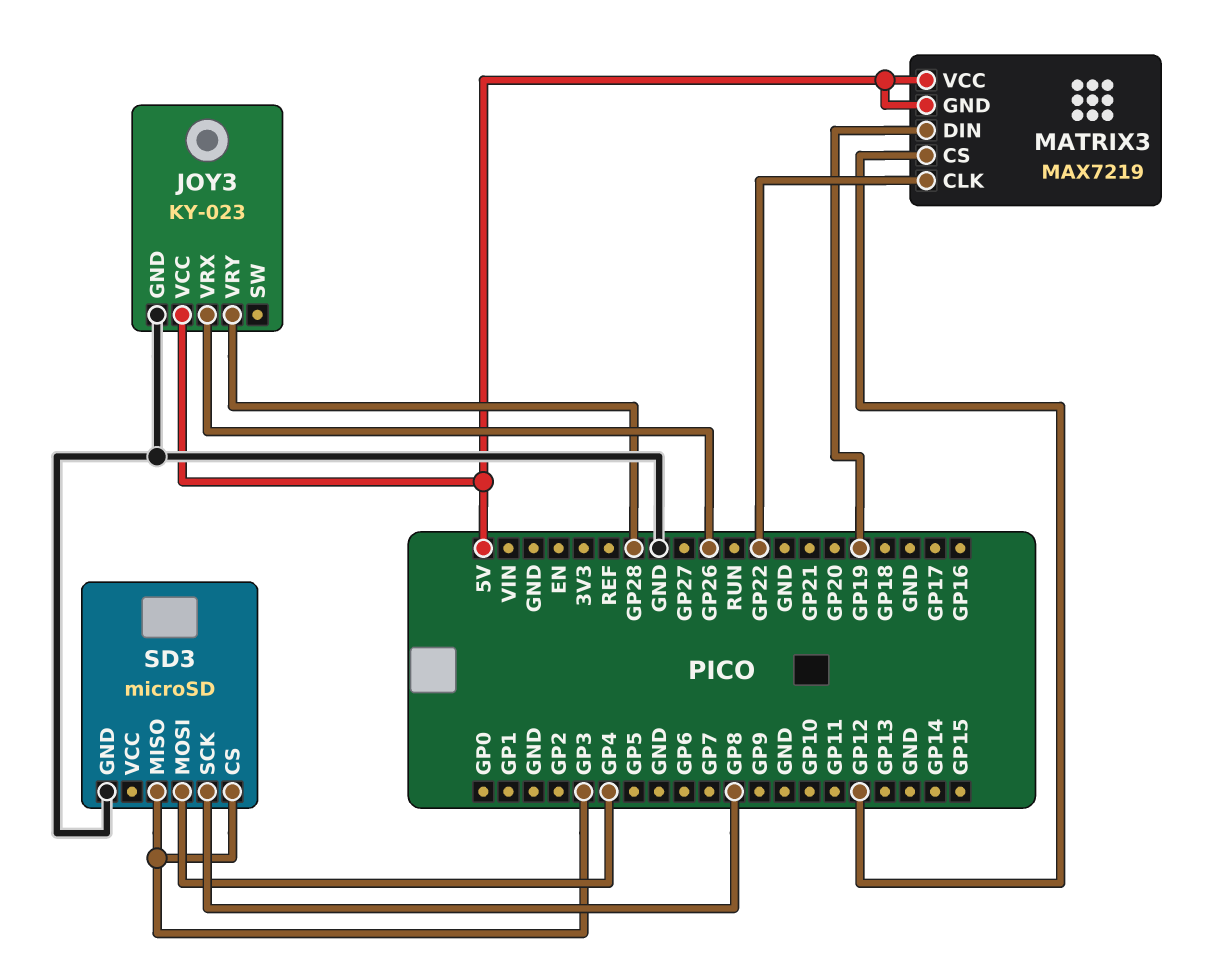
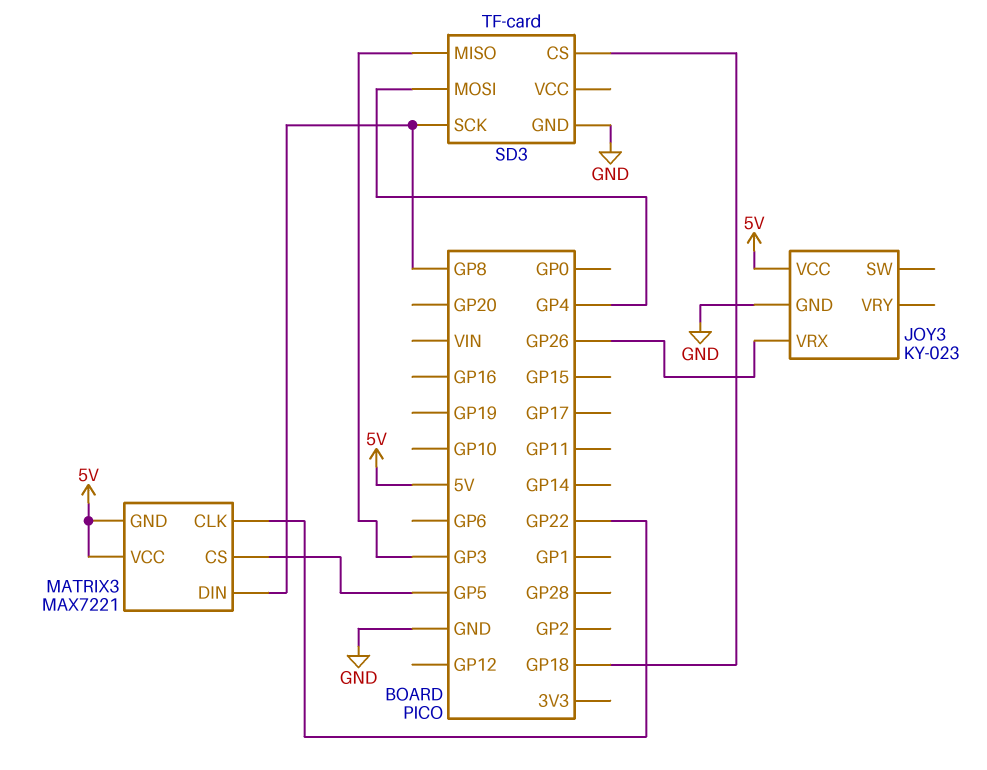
JOY3 pin VRY: GP28 -> none
MATRIX3: MAX7219 -> MAX7221
MATRIX3 pin CS: GP12 -> GP5
MATRIX3 pin DIN: GP19 -> GP8
SD3: microSD -> TF-card
SD3 pin CS: GP3 -> GP18

